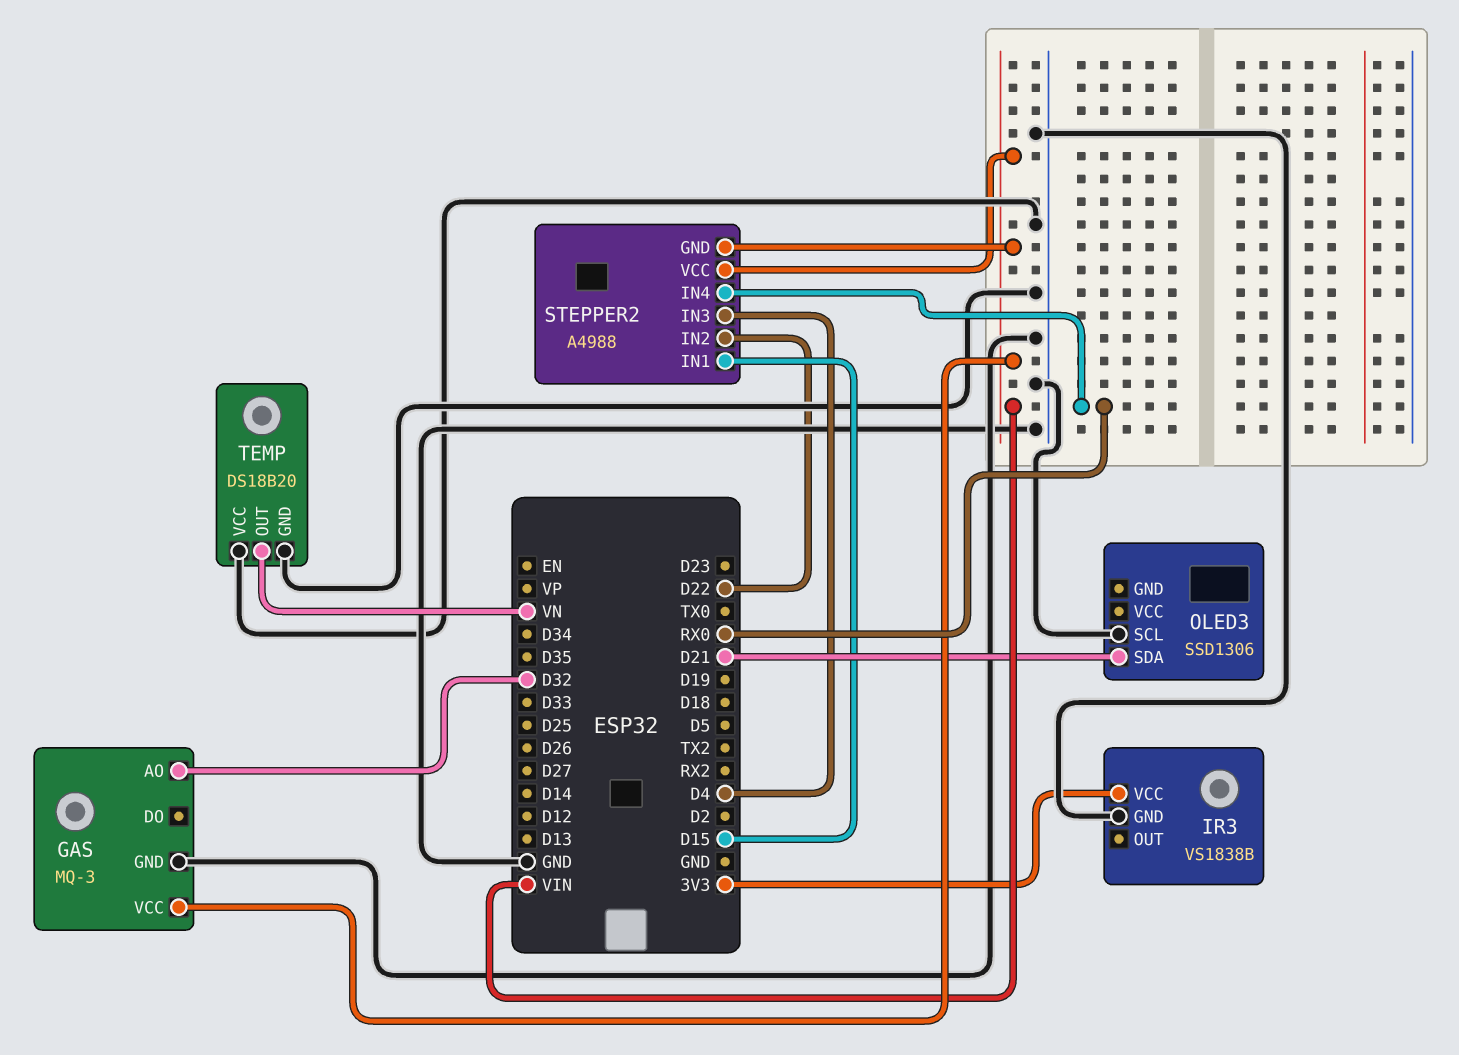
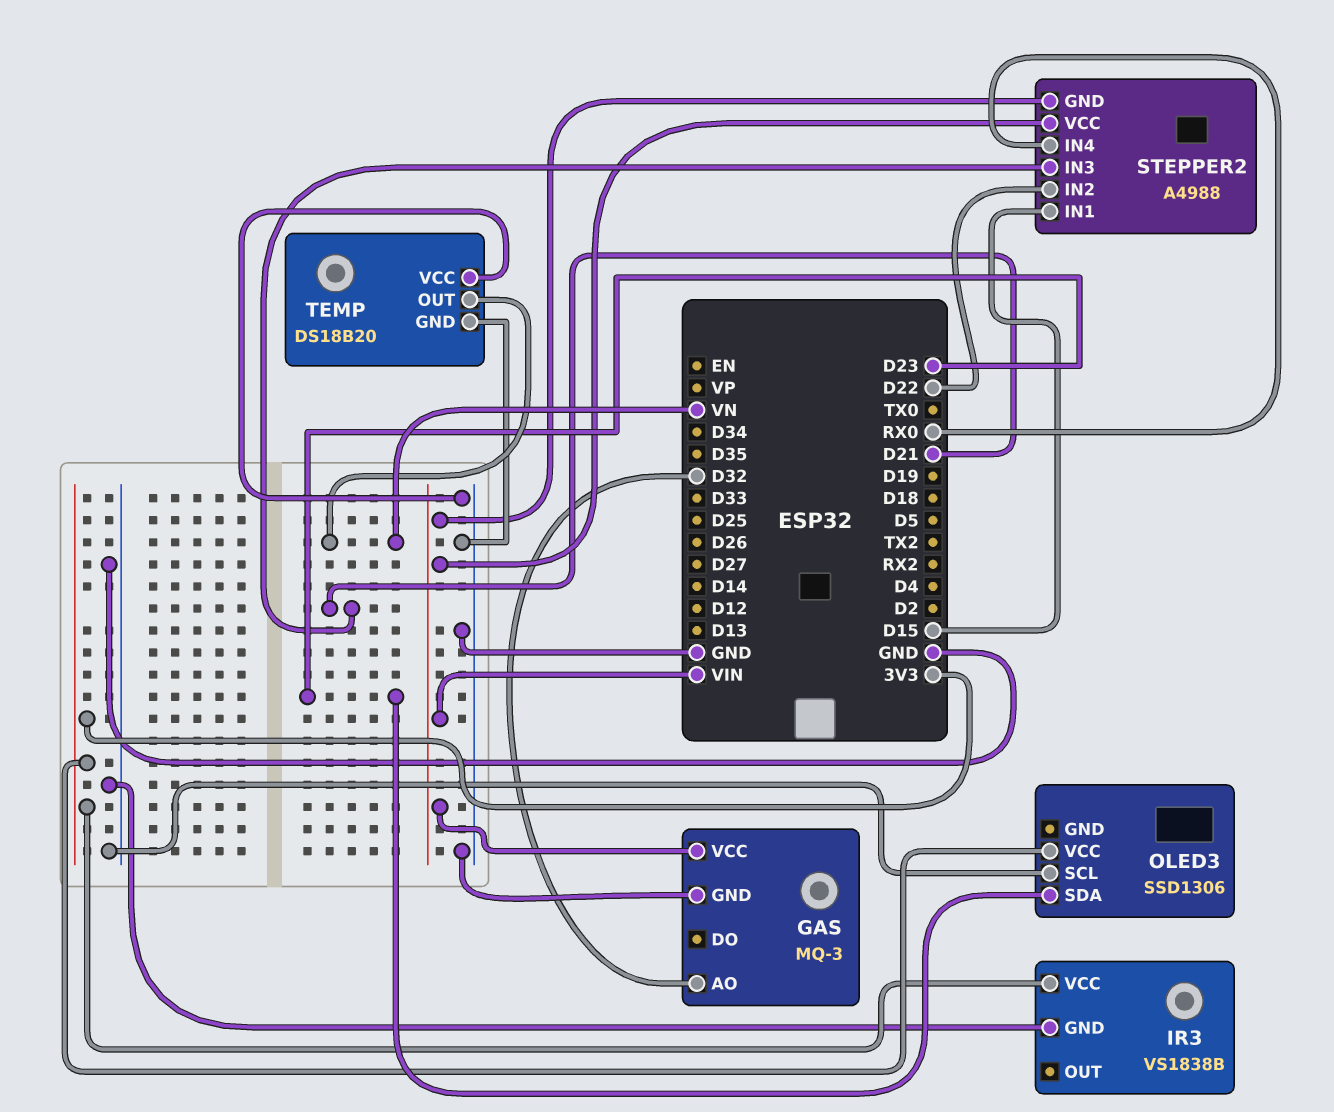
OLED3 pin SDA: D21 -> D23
OLED3 pin VCC: none -> 3V3
STEPPER2 pin IN3: D4 -> D21

